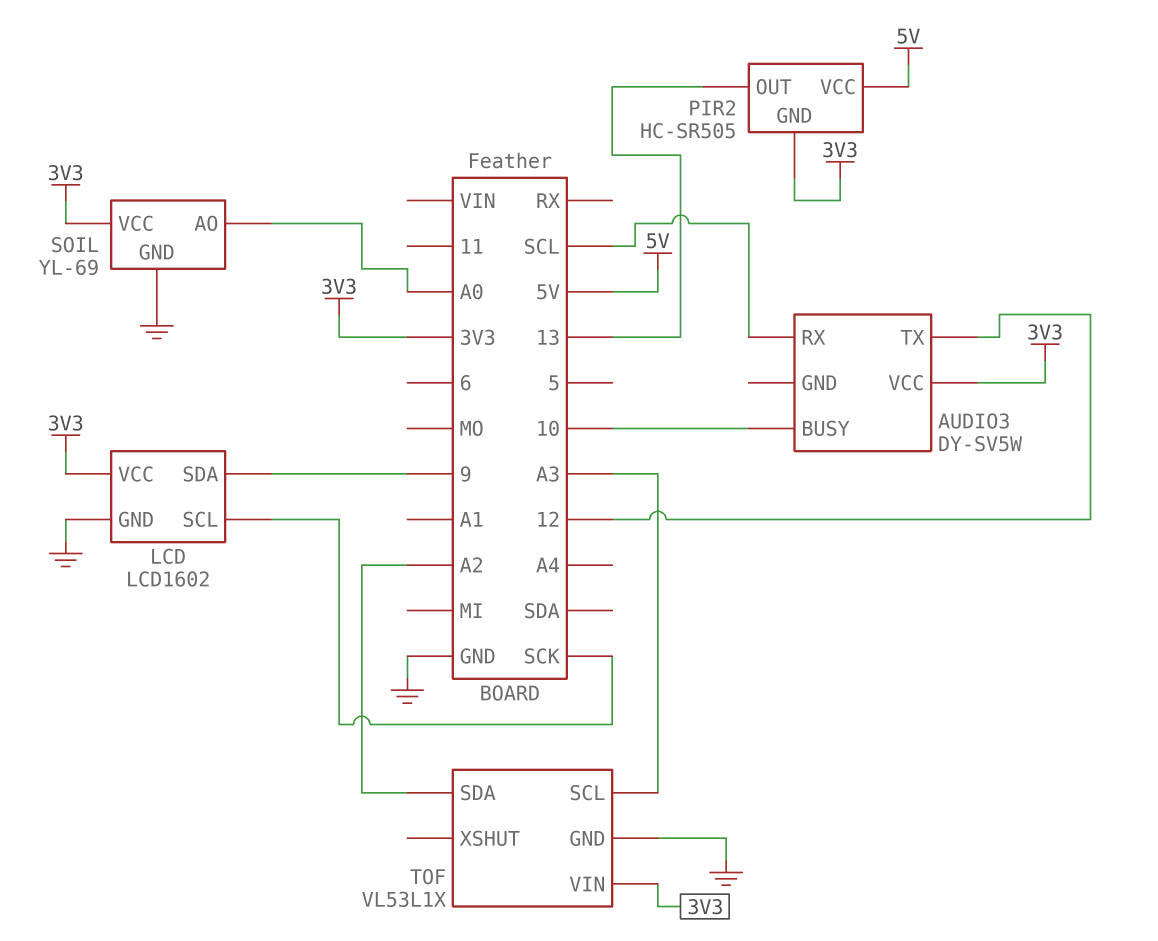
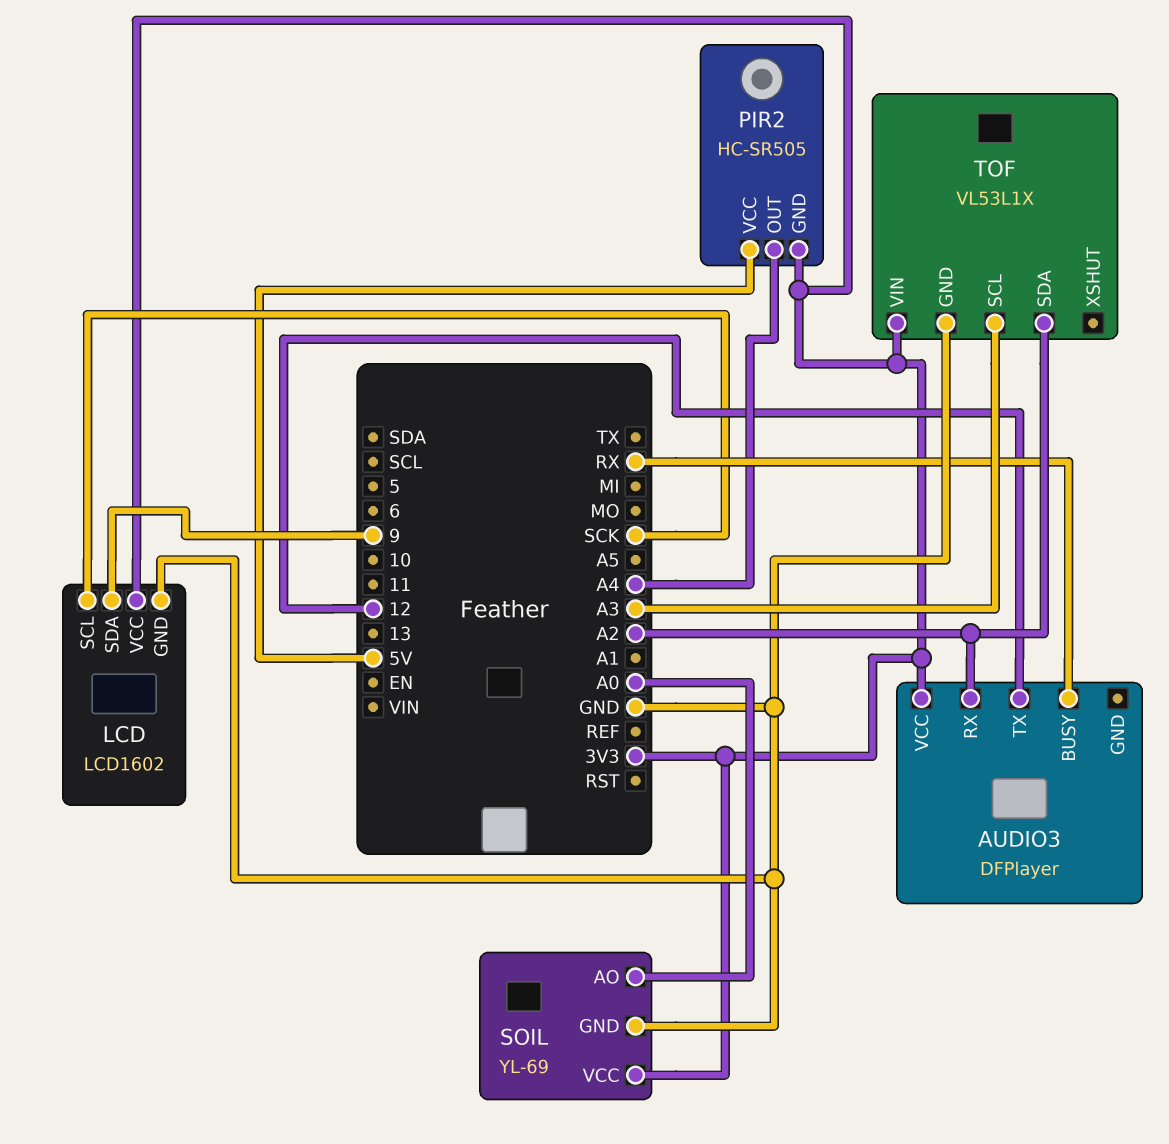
AUDIO3: DY-SV5W -> DFPlayer
AUDIO3 pin BUSY: 10 -> RX
AUDIO3 pin RX: SCL -> A2
PIR2 pin OUT: 13 -> A4

